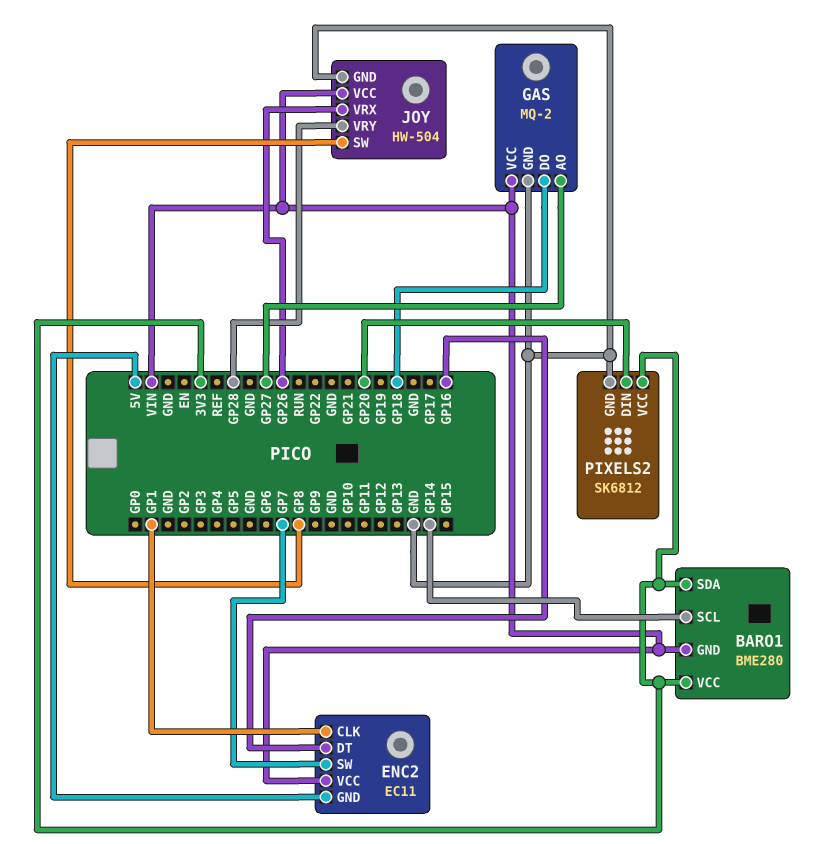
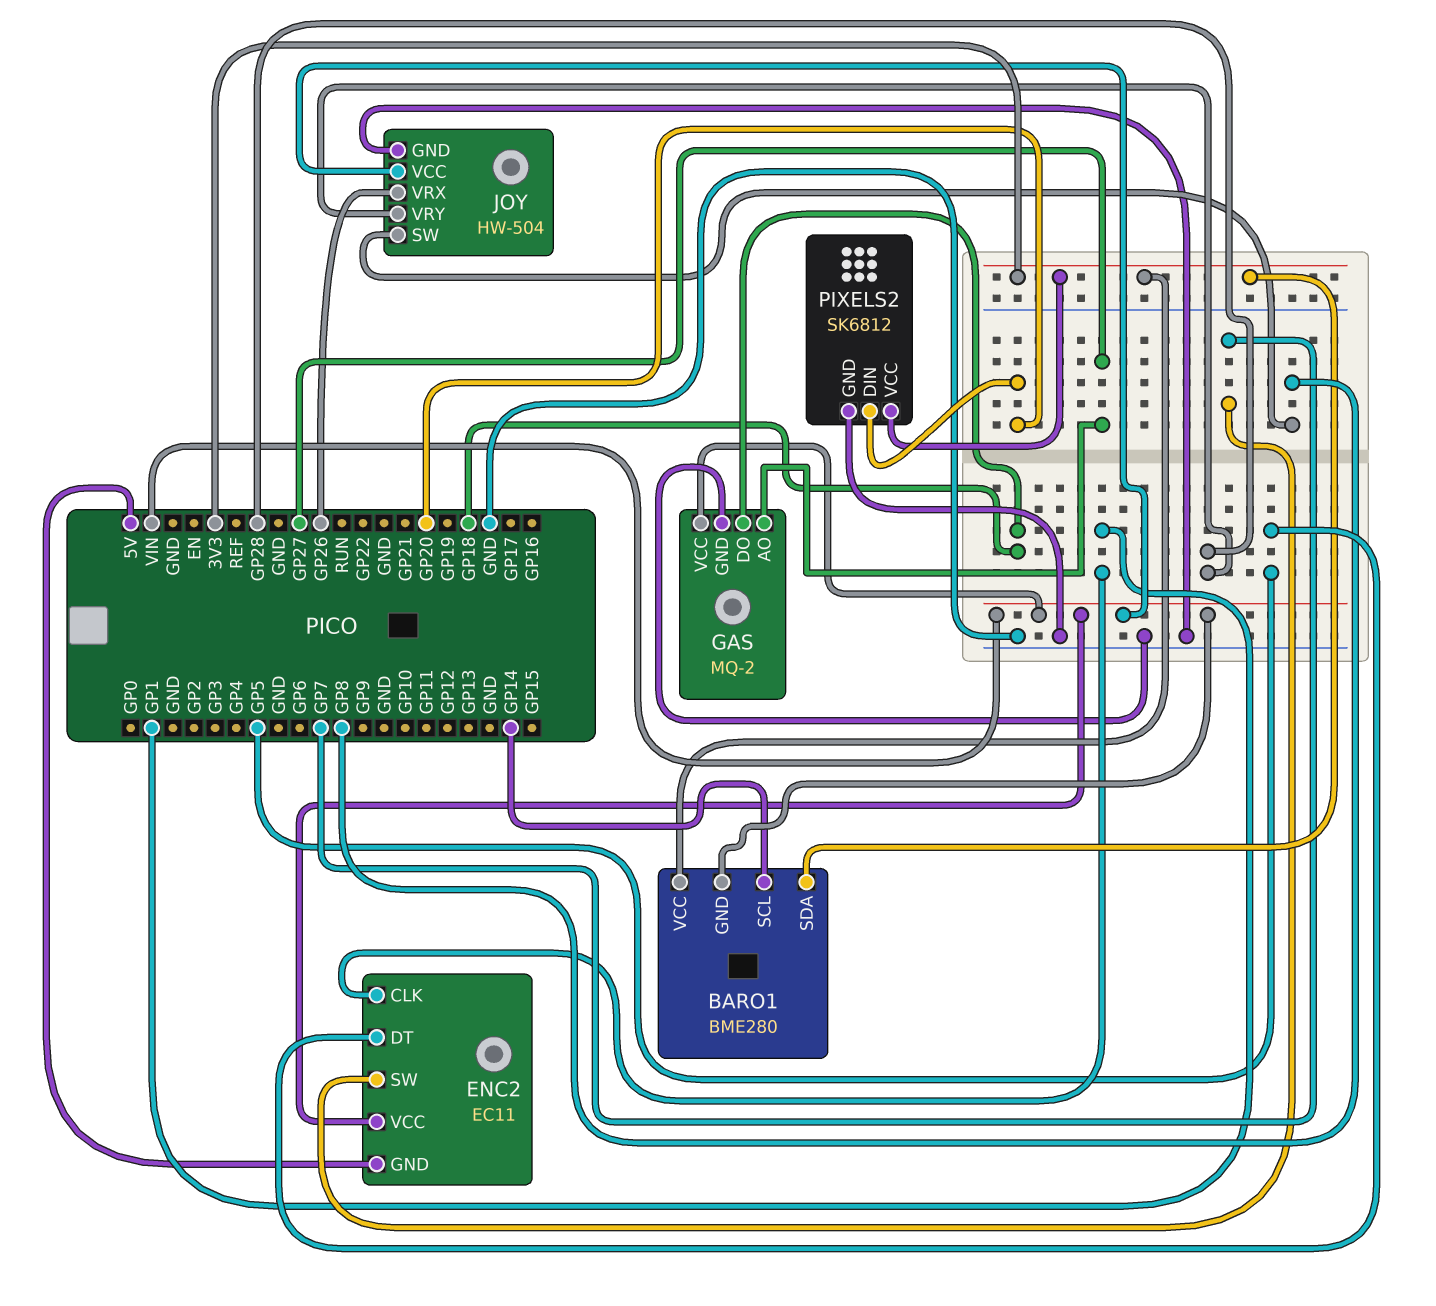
ENC2 pin DT: GP16 -> GP5

